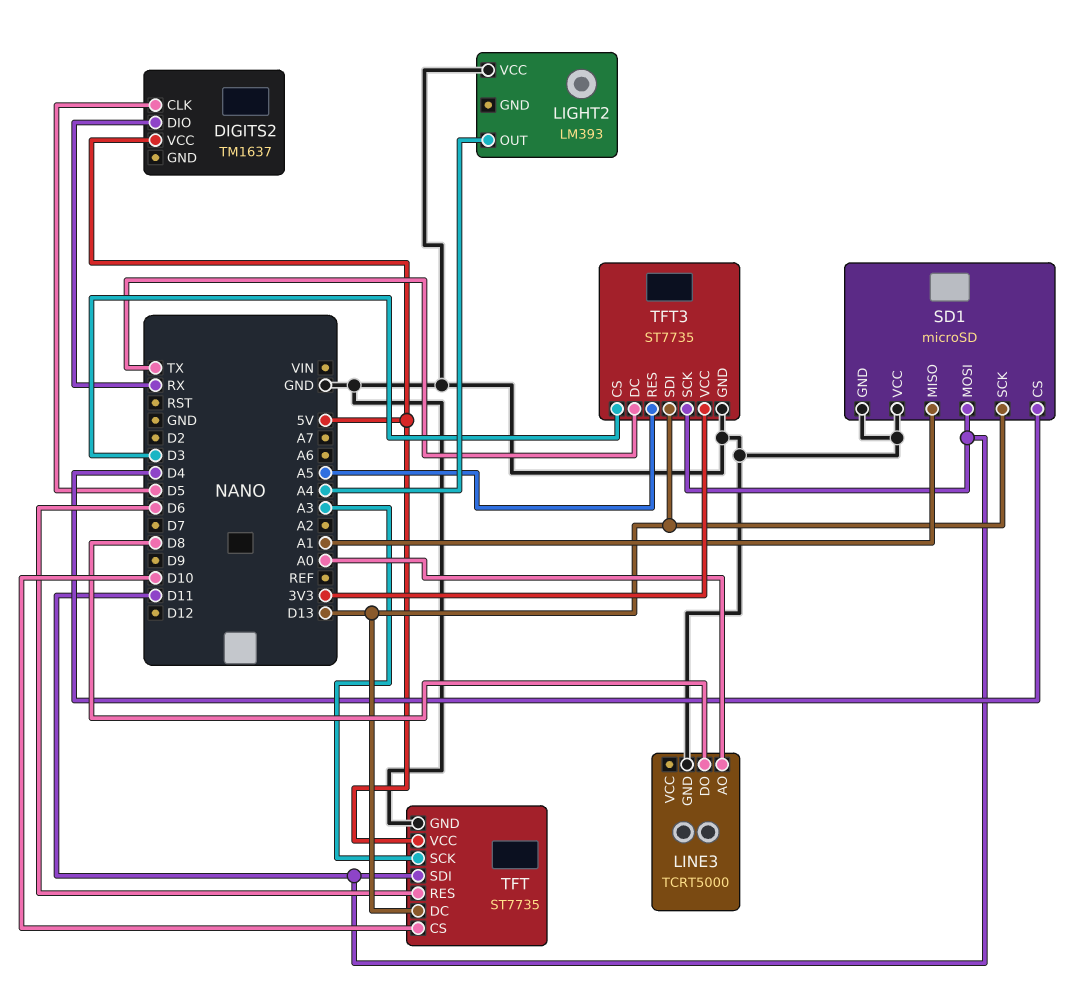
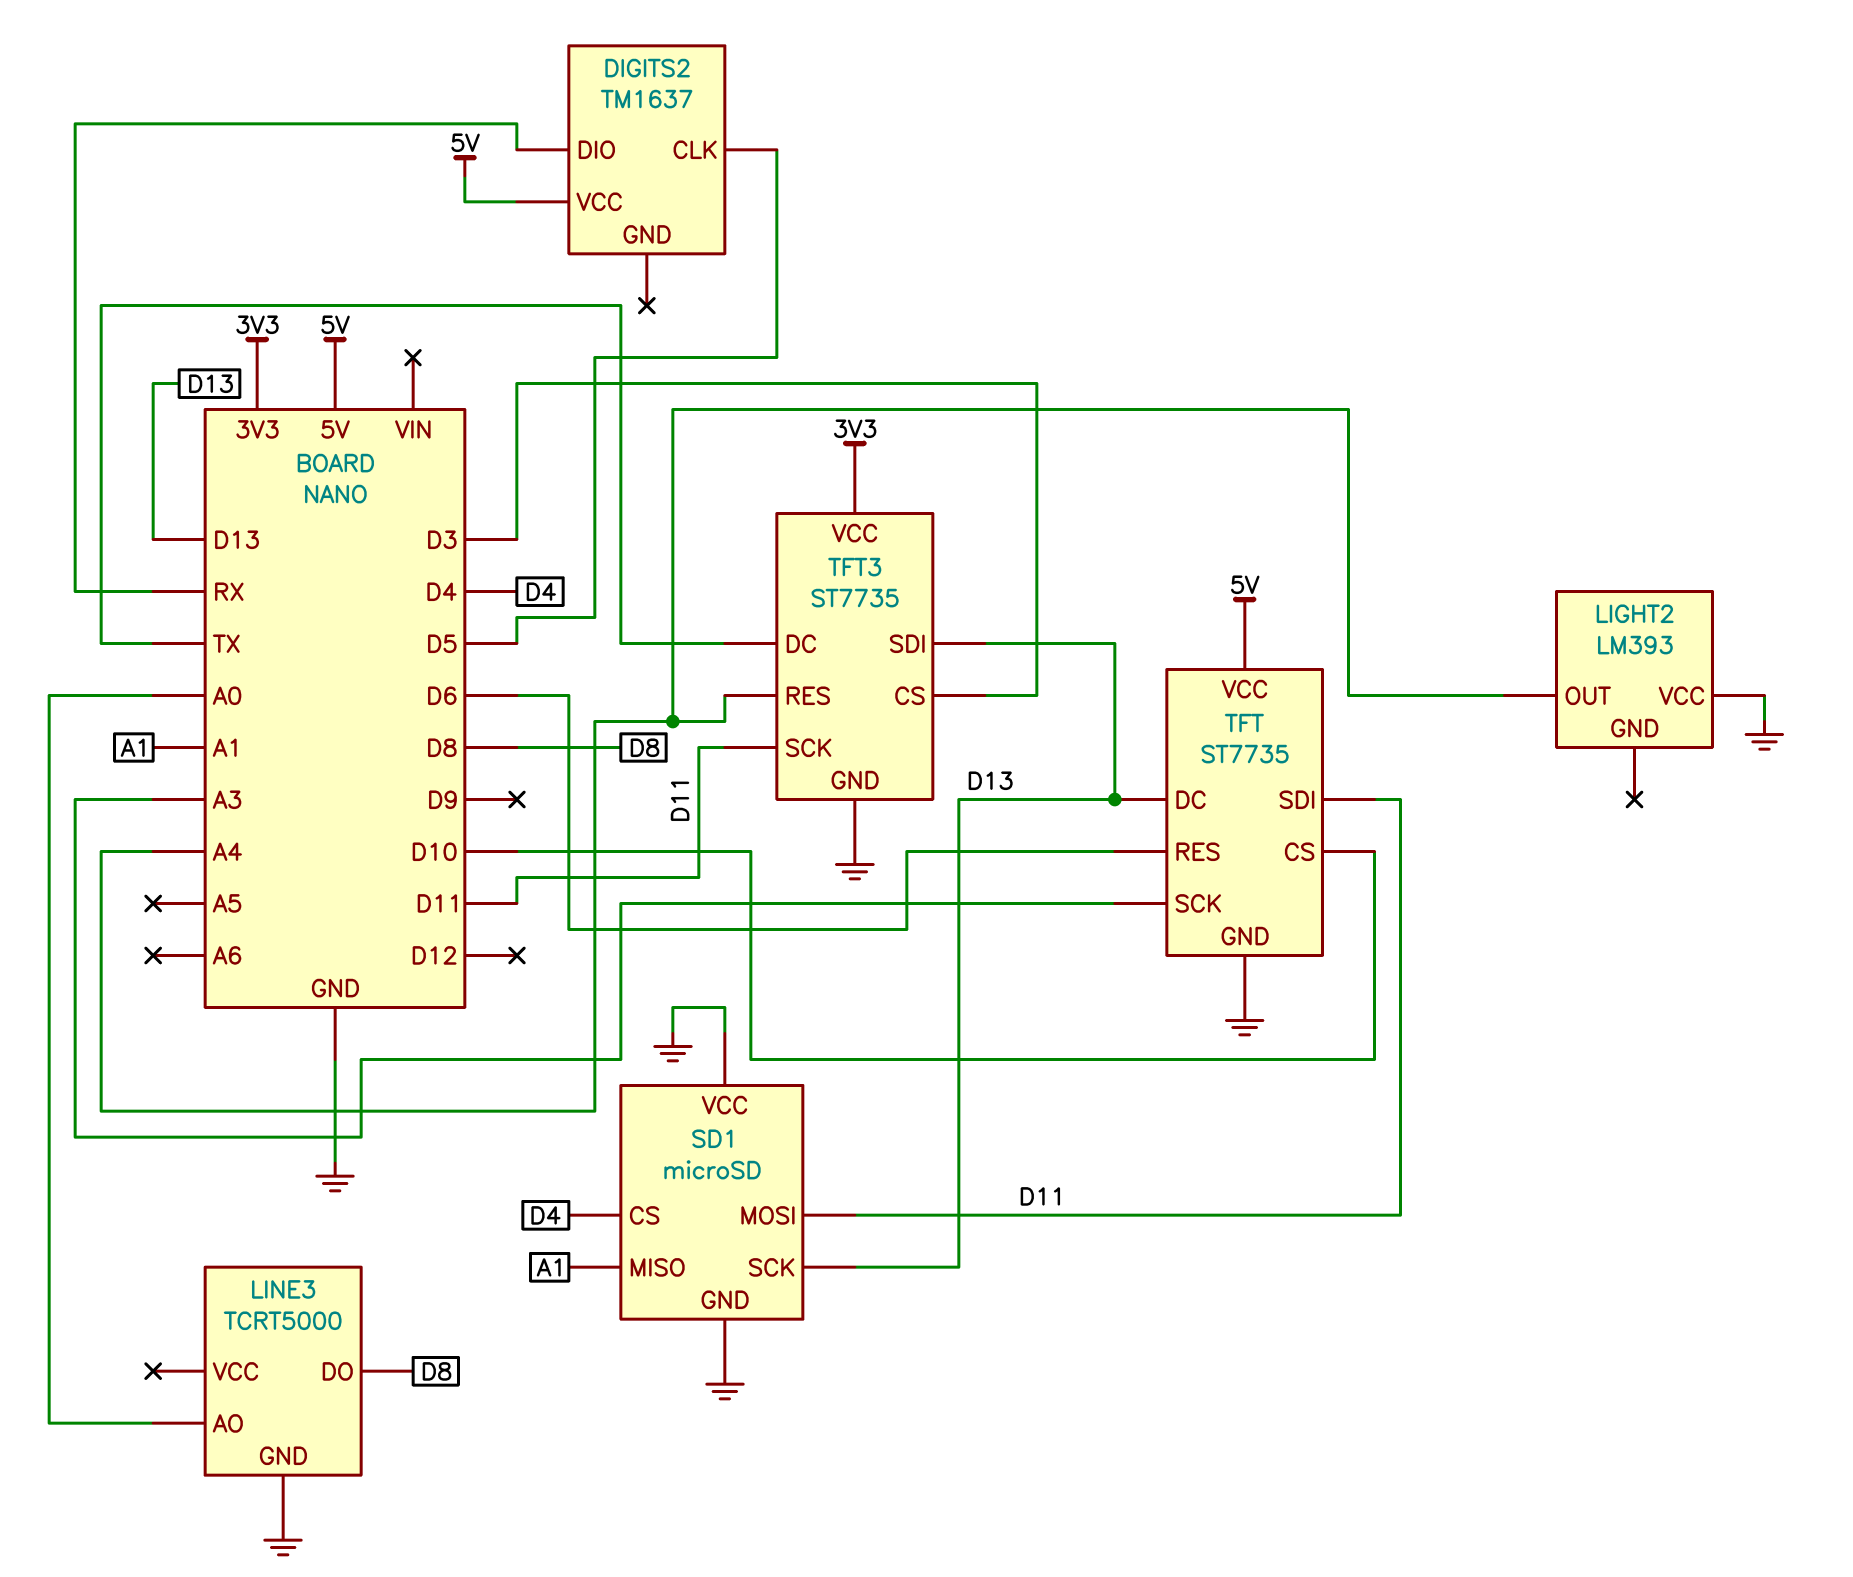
TFT3 pin RES: A5 -> A4

